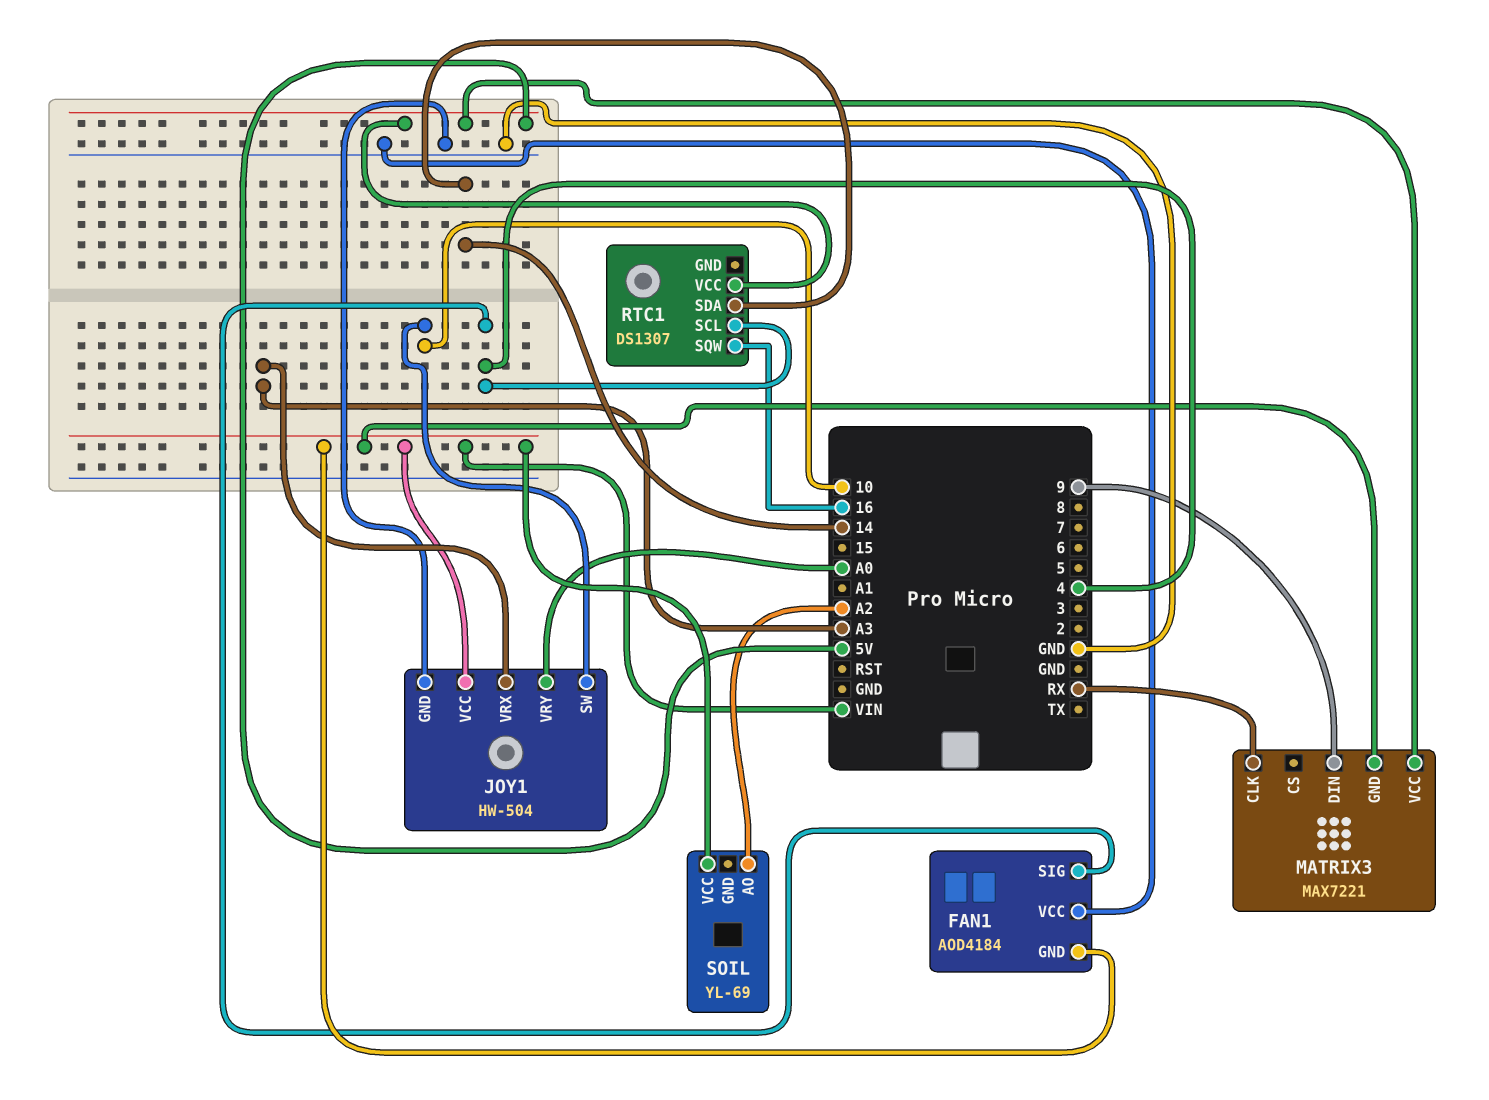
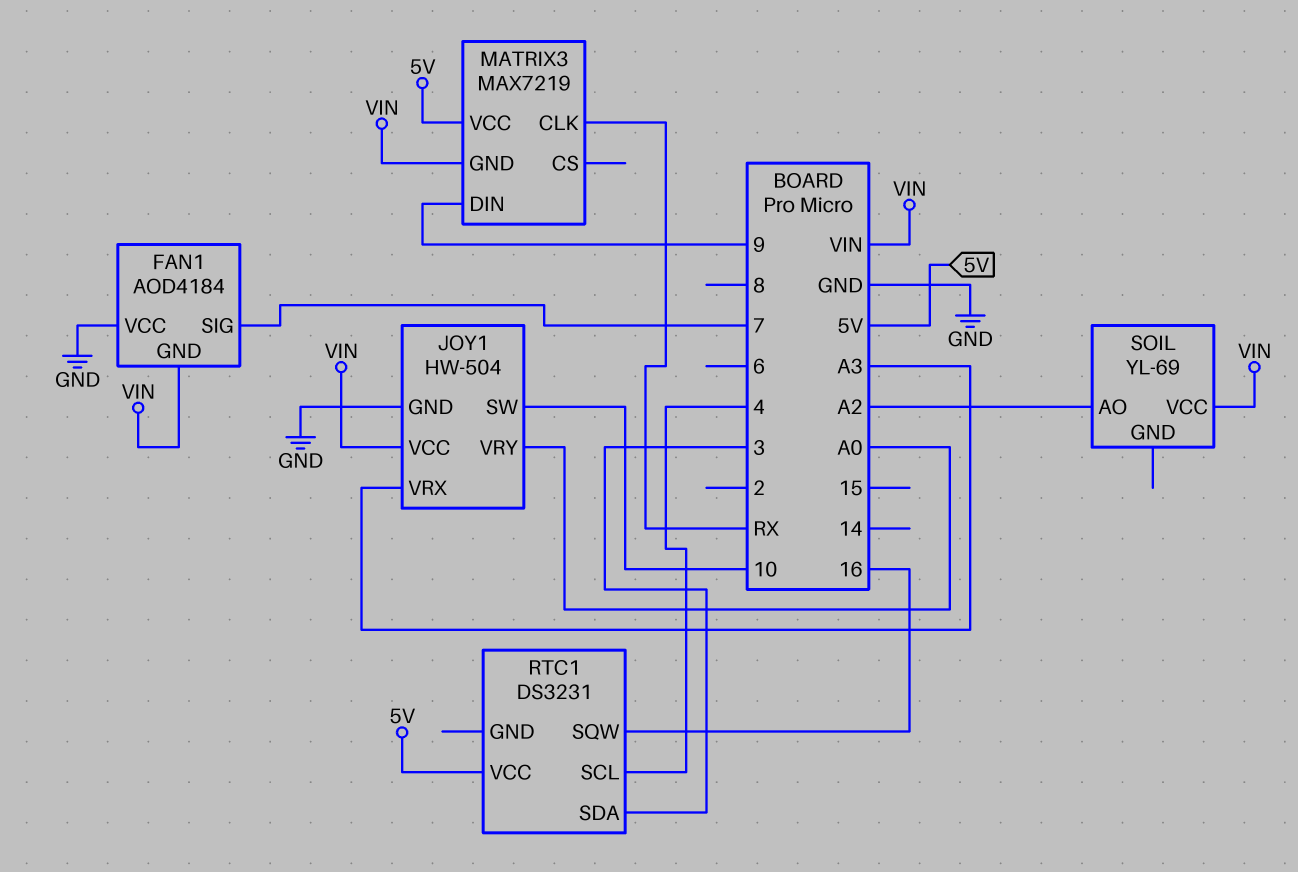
FAN1 pin SIG: 4 -> 7
MATRIX3: MAX7221 -> MAX7219
RTC1: DS1307 -> DS3231
RTC1 pin SDA: 14 -> 3

